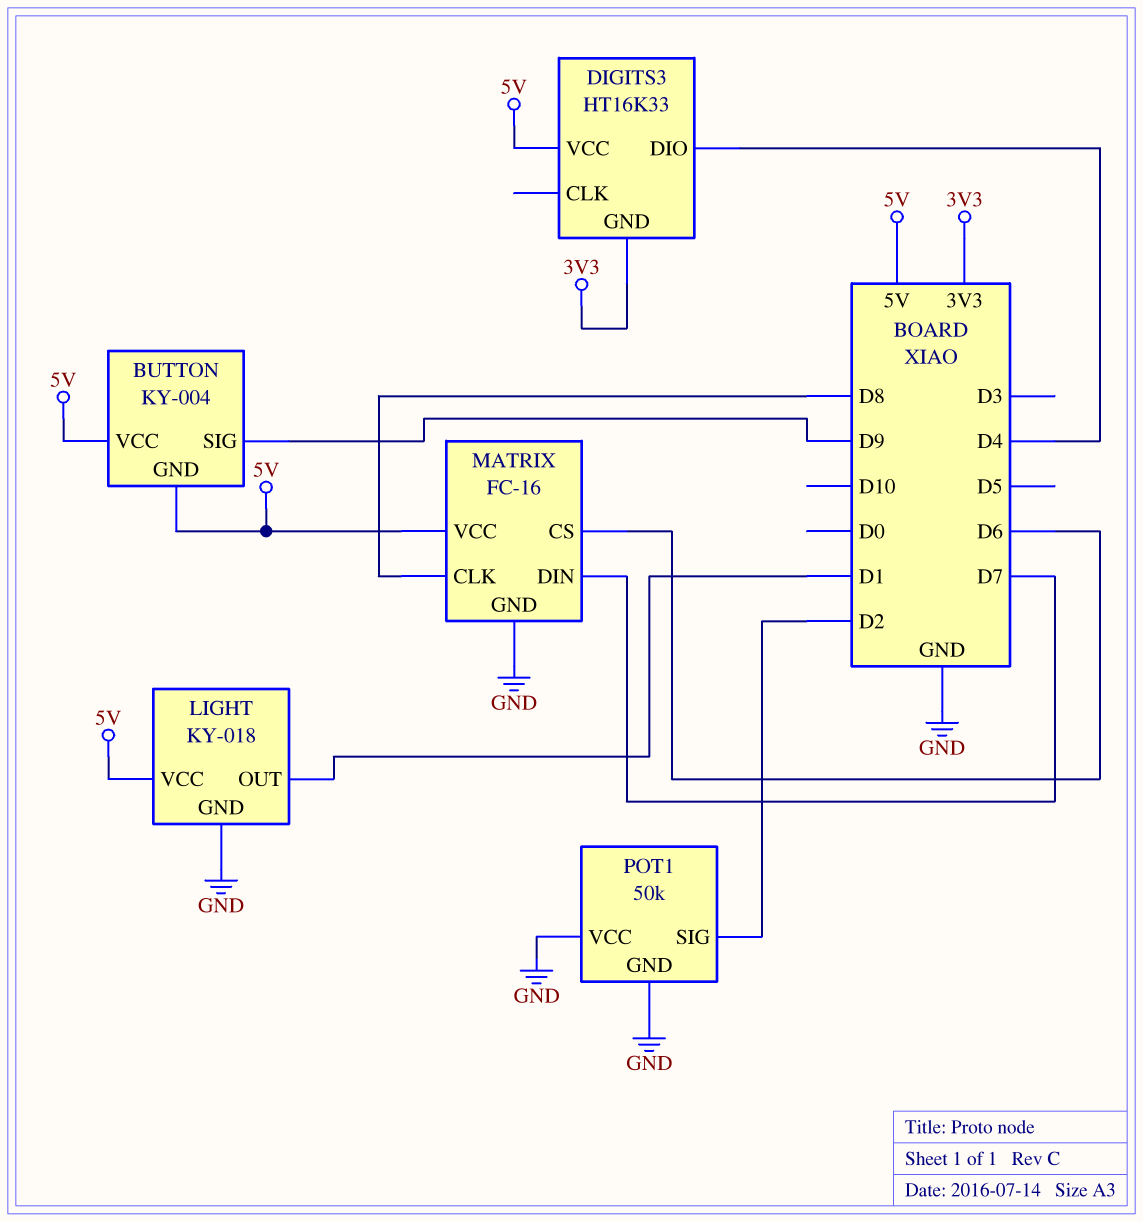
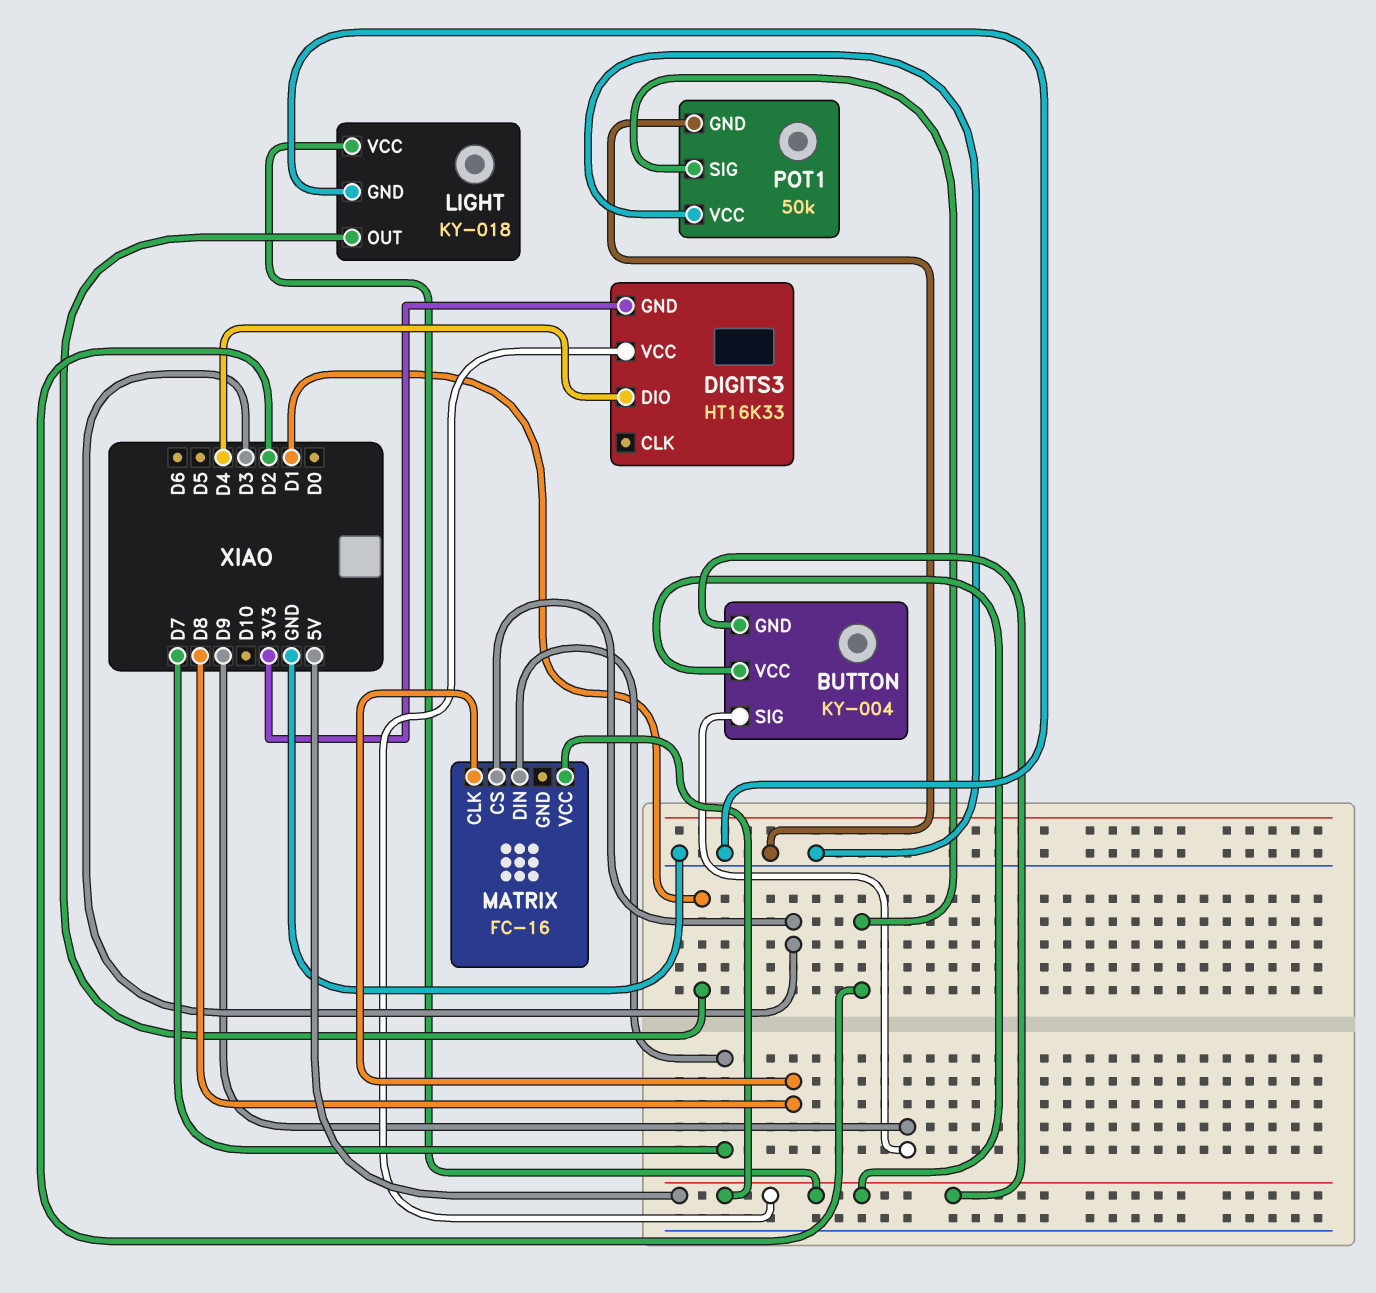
MATRIX pin CS: D6 -> D3
MATRIX pin GND: GND -> none

